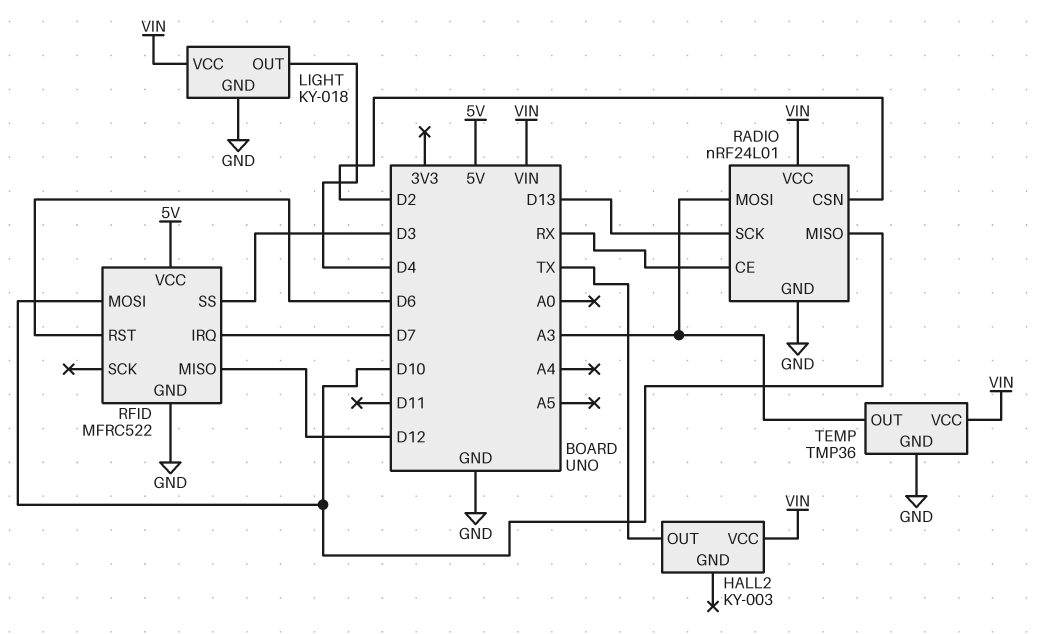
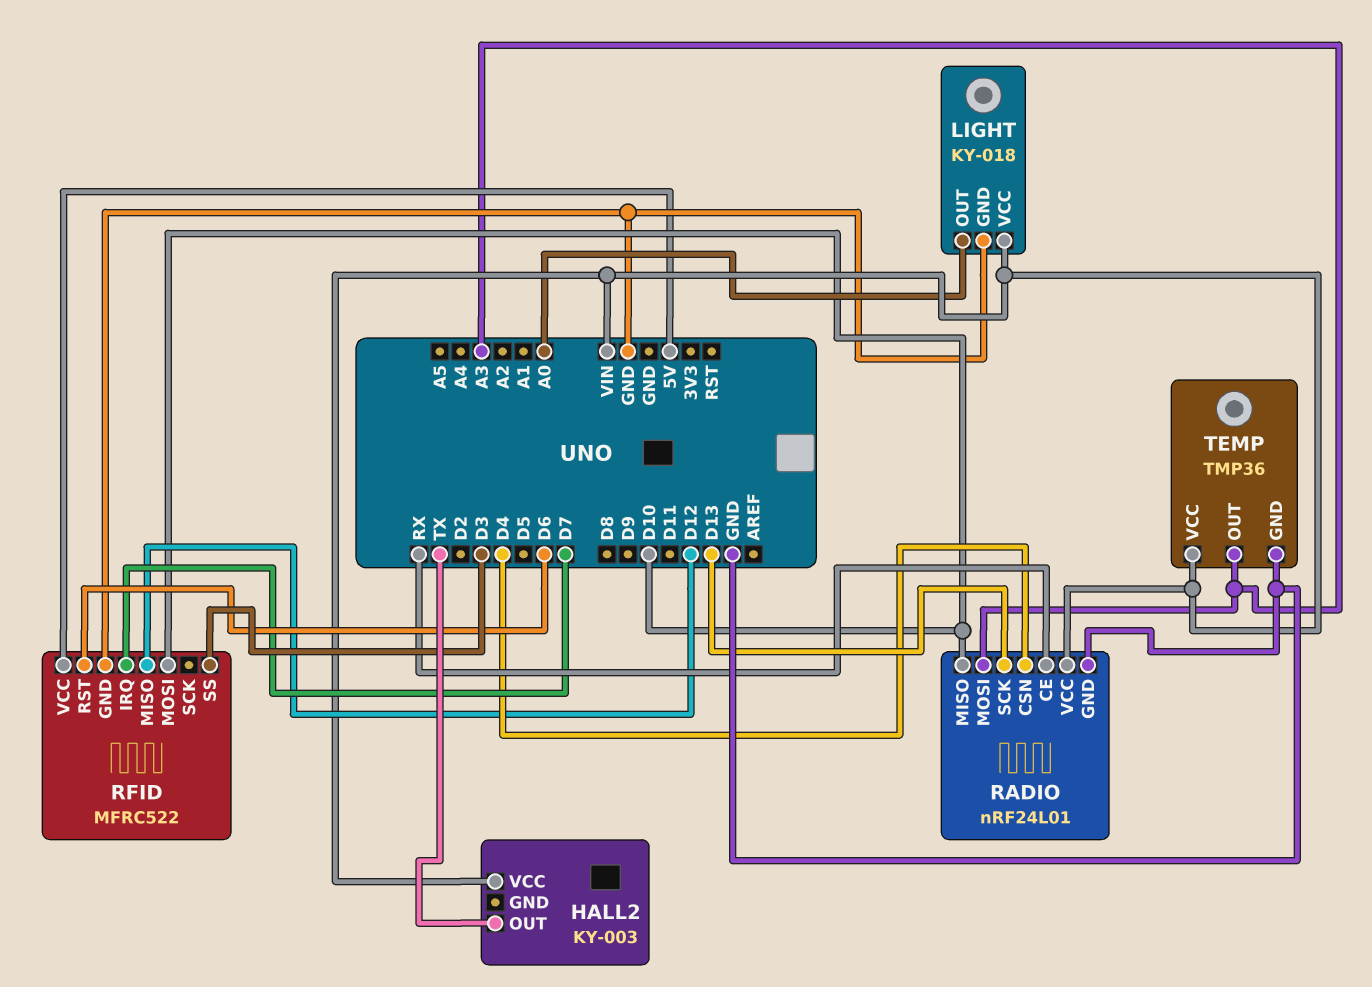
LIGHT pin OUT: D4 -> A0
RADIO pin CSN: D2 -> D4

